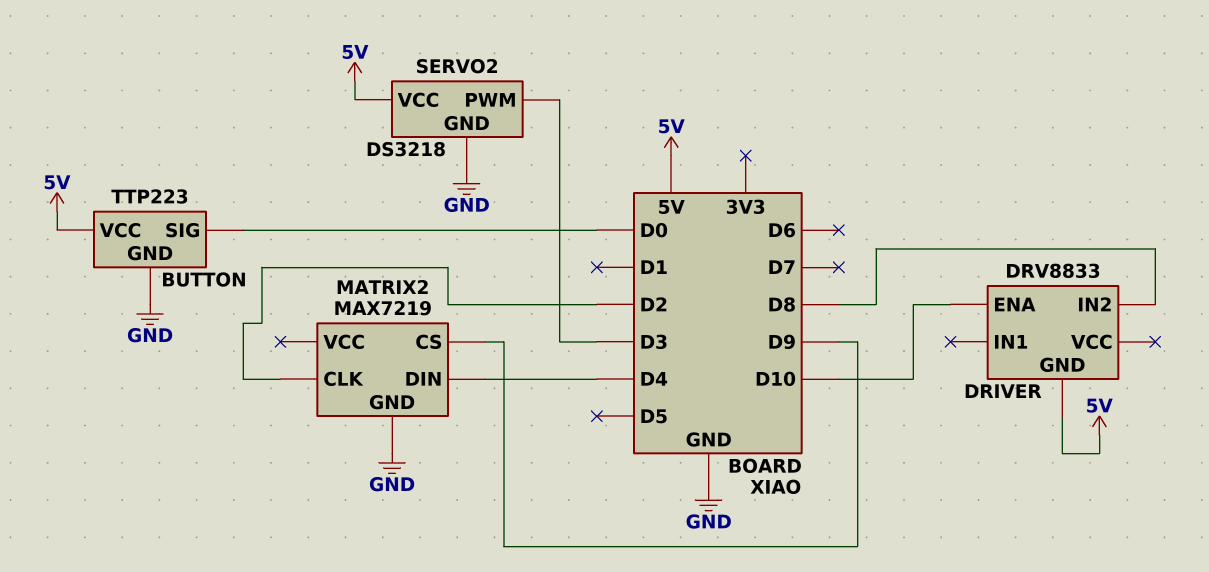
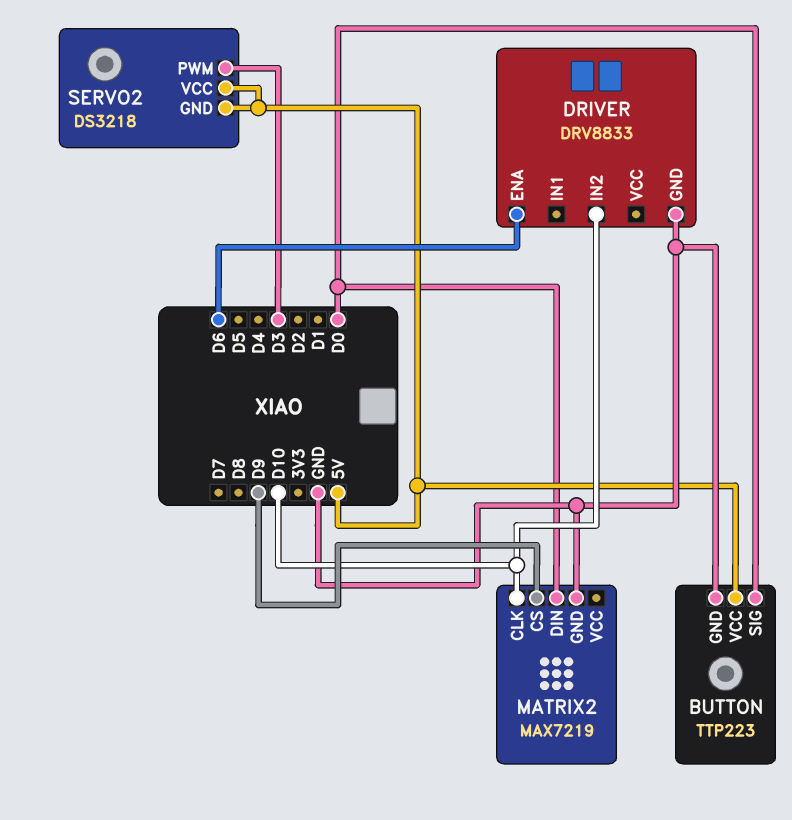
DRIVER pin ENA: D10 -> D6
DRIVER pin GND: 5V -> GND
DRIVER pin IN2: D8 -> D10
MATRIX2 pin CLK: D2 -> D10
MATRIX2 pin DIN: D4 -> D0
SERVO2 pin GND: GND -> 5V

